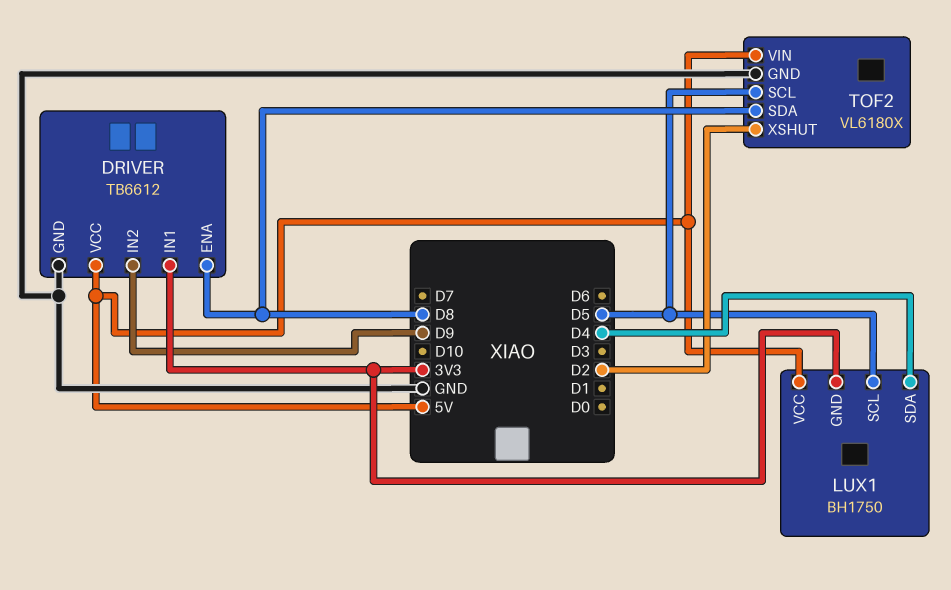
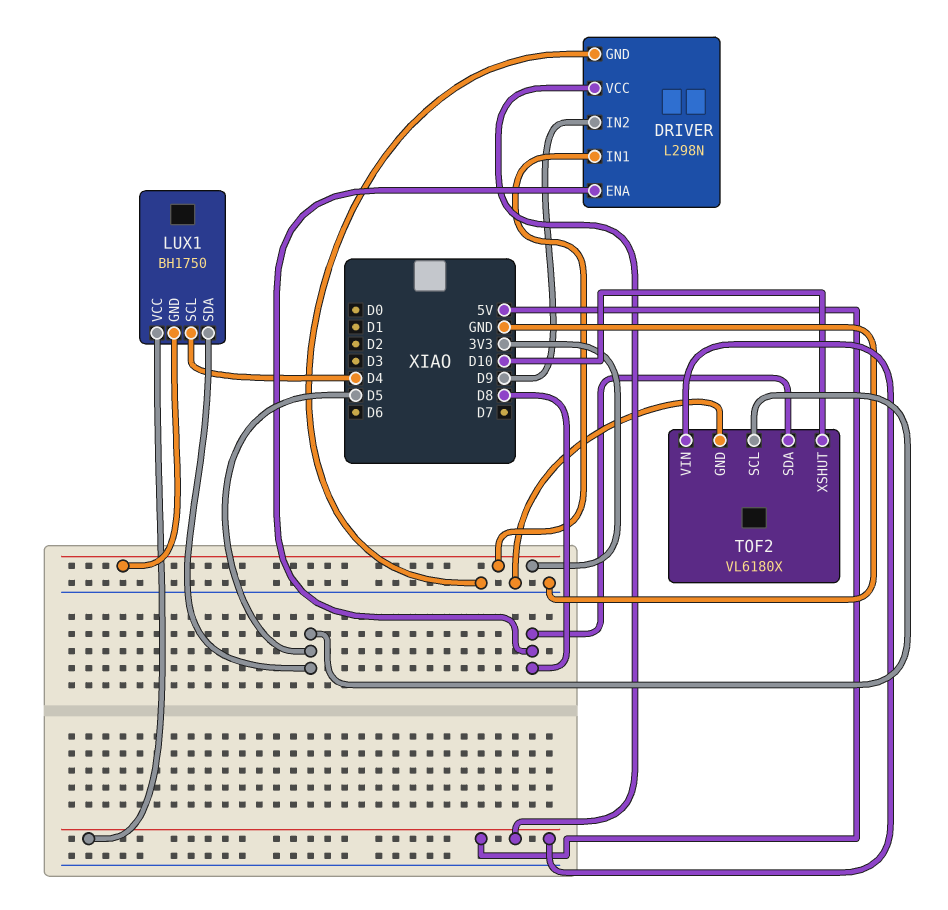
DRIVER: TB6612 -> L298N
LUX1 pin SCL: D5 -> D4
LUX1 pin SDA: D4 -> D5
TOF2 pin XSHUT: D2 -> D10

